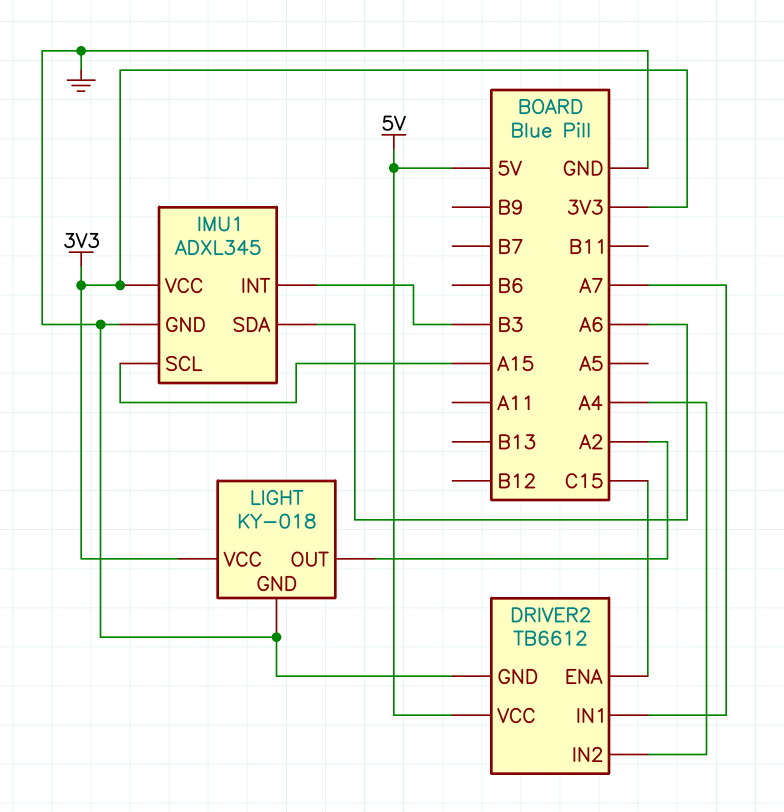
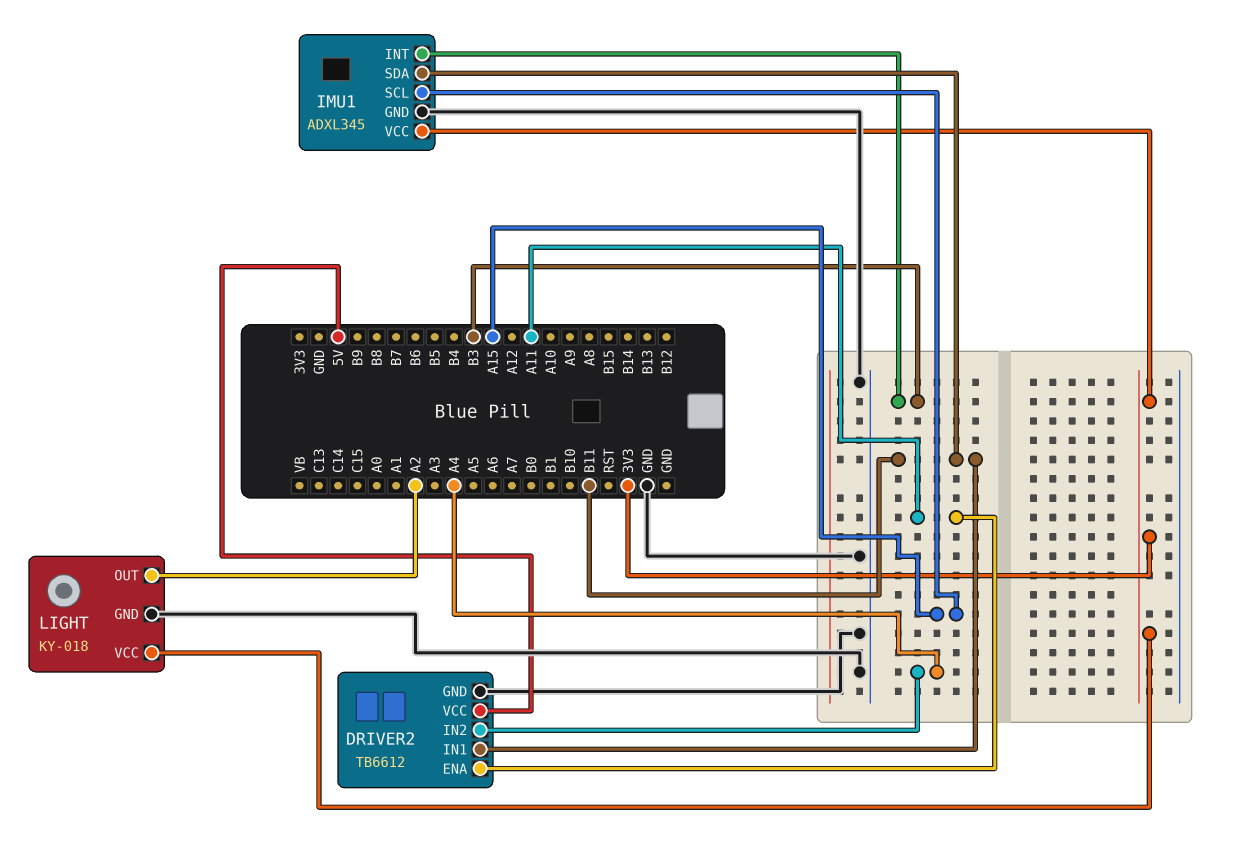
DRIVER2 pin ENA: C15 -> A11
DRIVER2 pin IN1: A7 -> B11
IMU1 pin SDA: A6 -> B11

